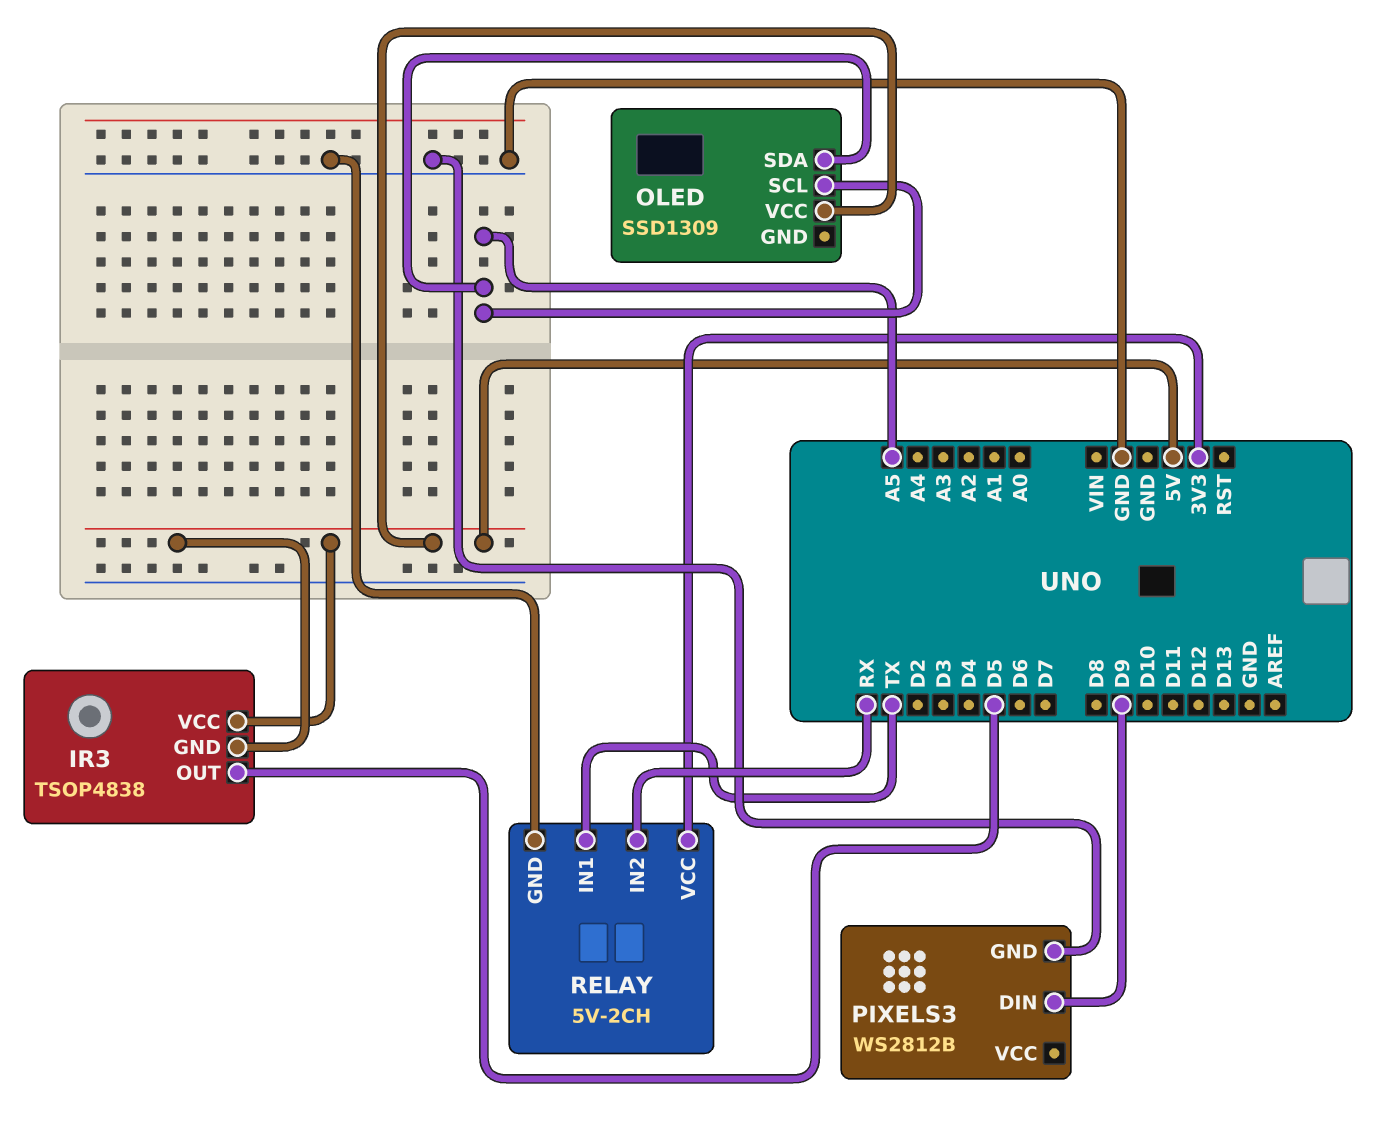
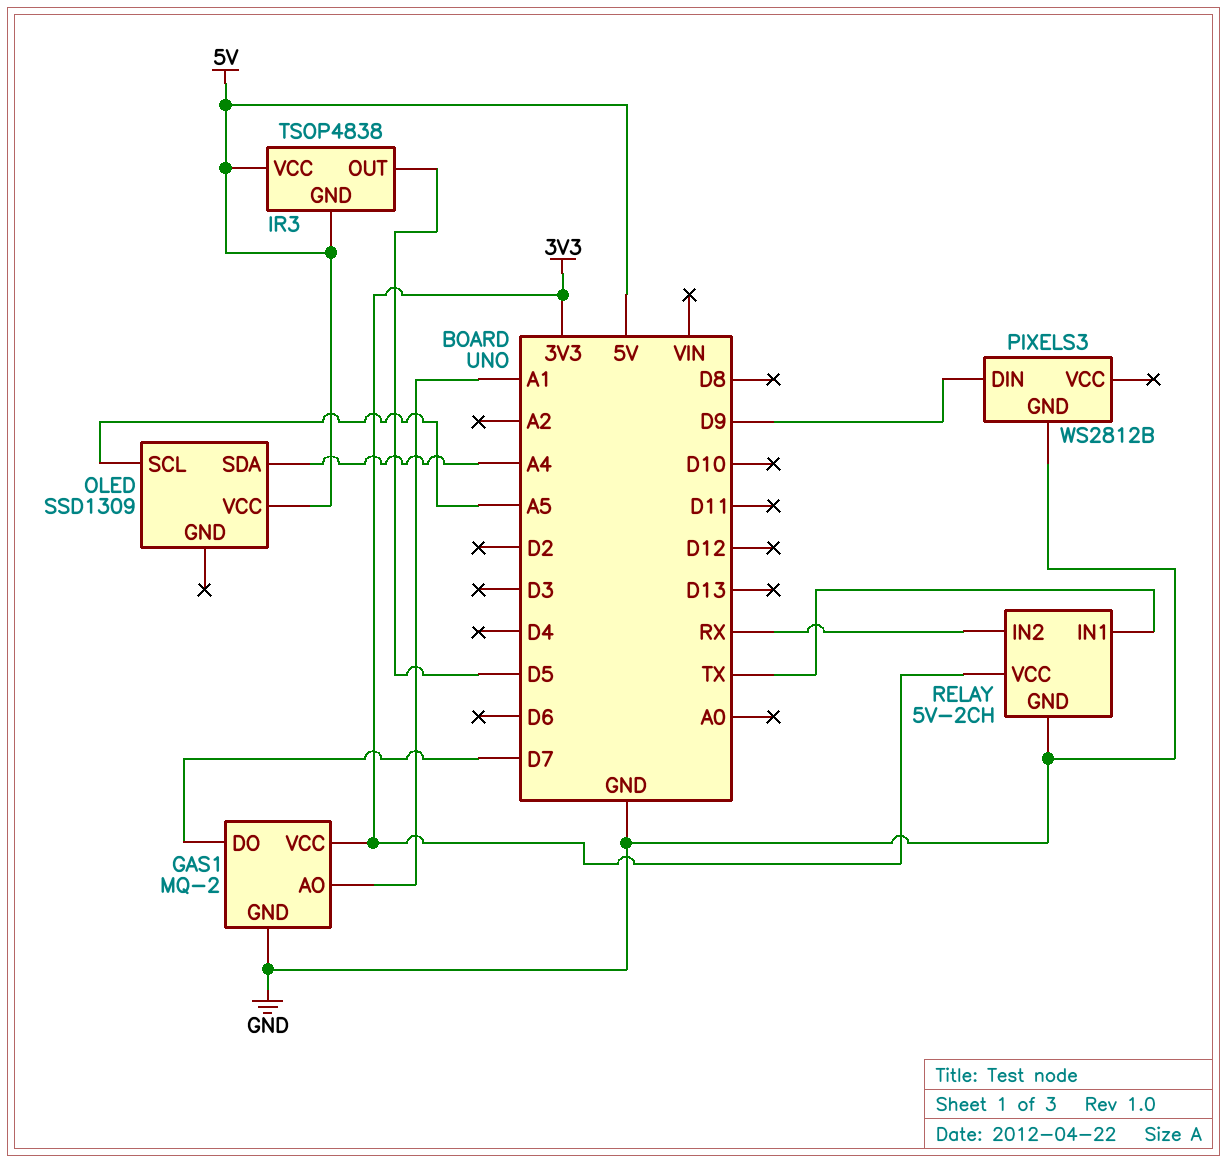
GAS1: none -> MQ-2
GAS1 pin AO: none -> A1
GAS1 pin DO: none -> D7
GAS1 pin GND: none -> GND
GAS1 pin VCC: none -> 3V3
OLED pin SDA: A5 -> A4

